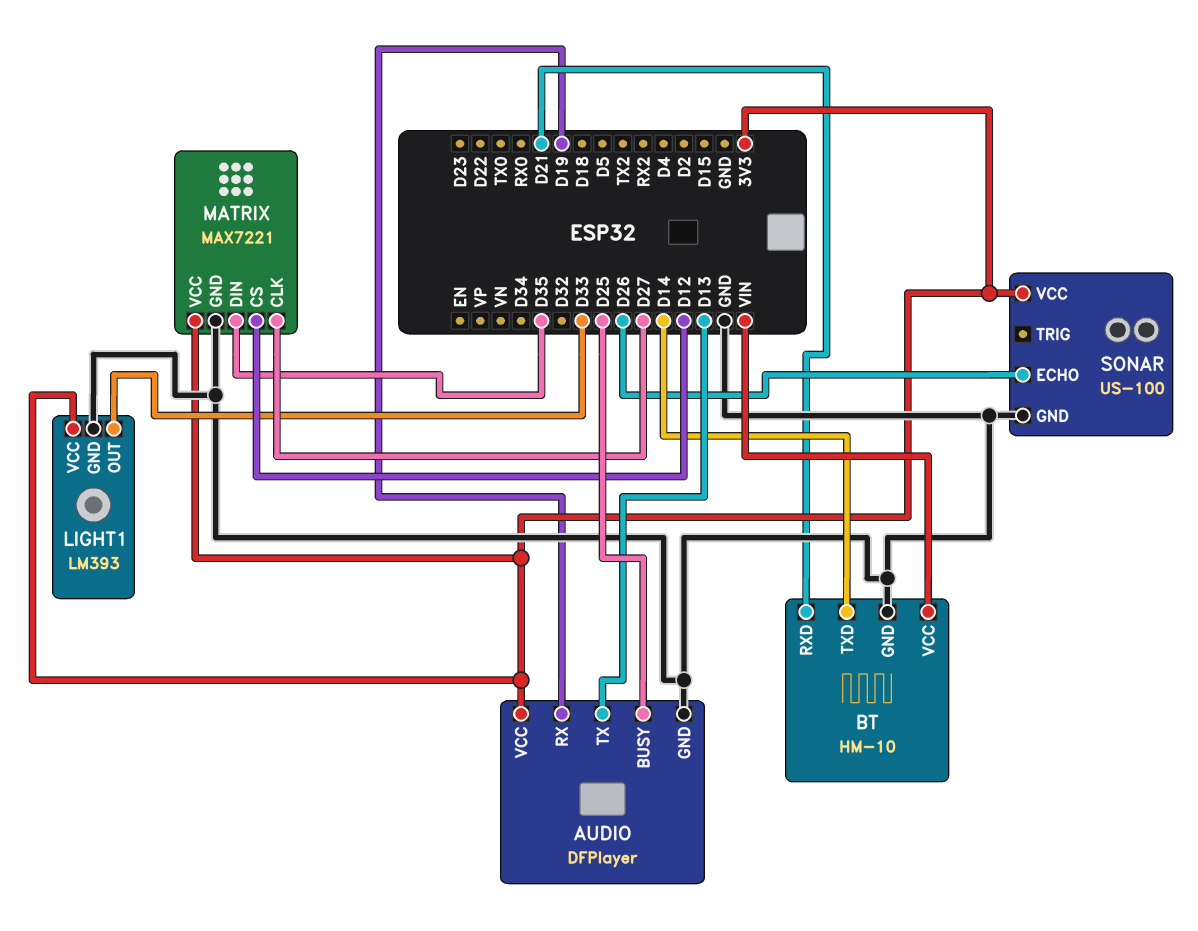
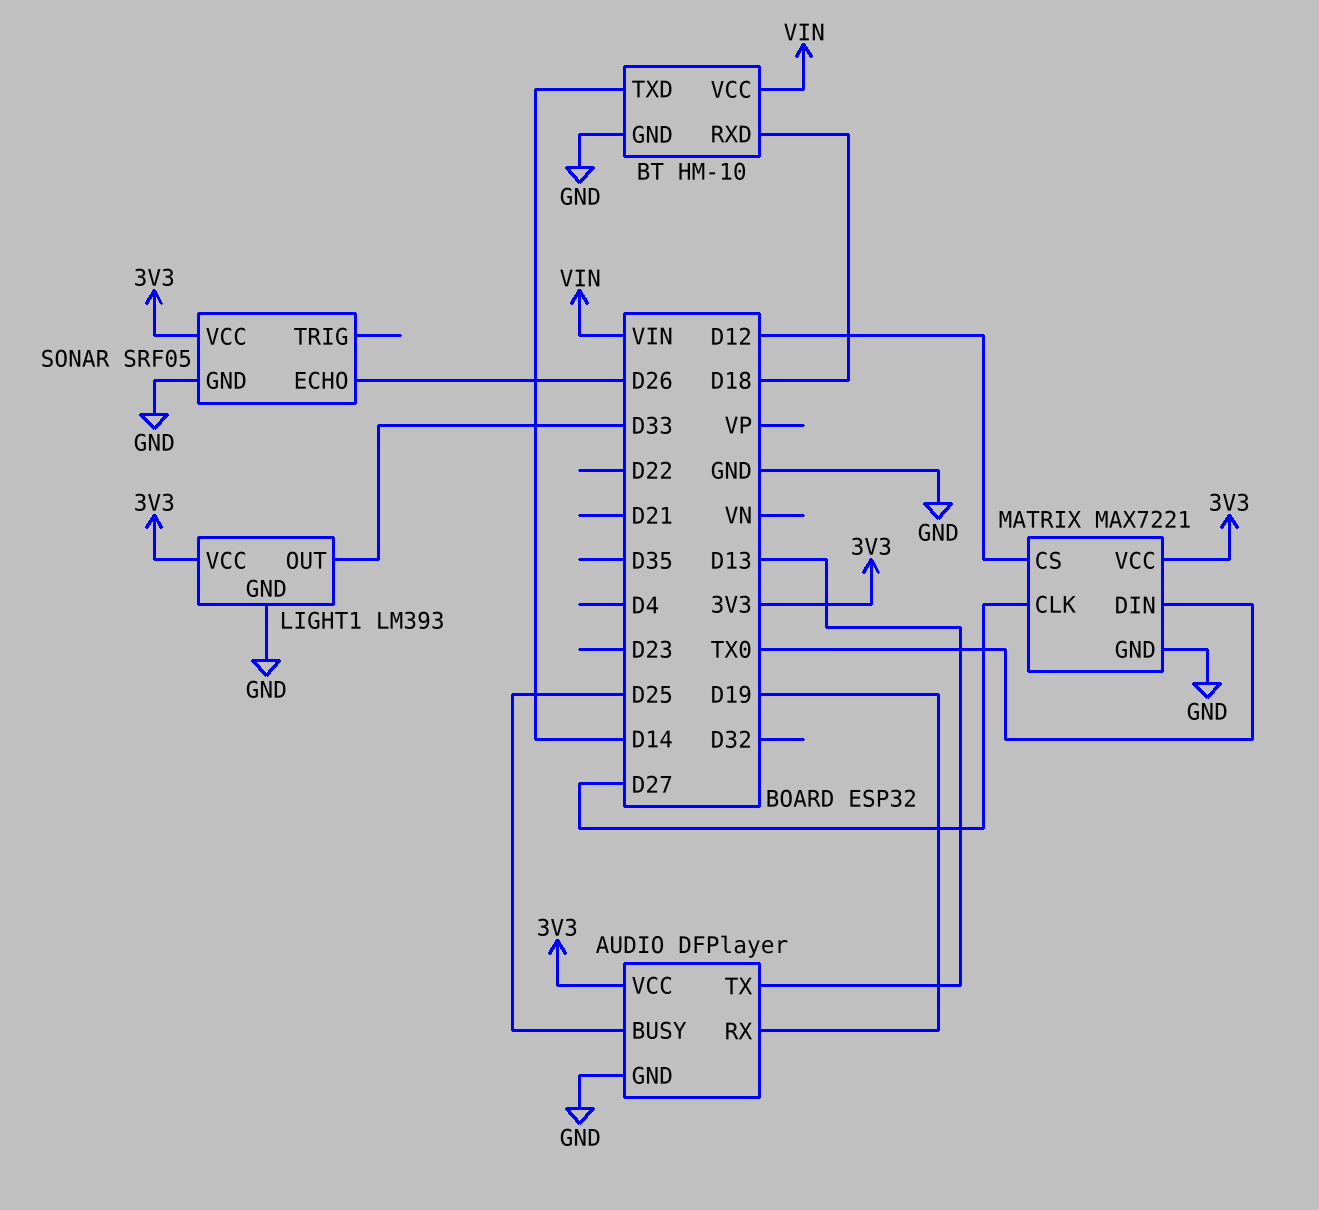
BT pin RXD: D21 -> D18
MATRIX pin DIN: D35 -> TX0
SONAR: US-100 -> SRF05

